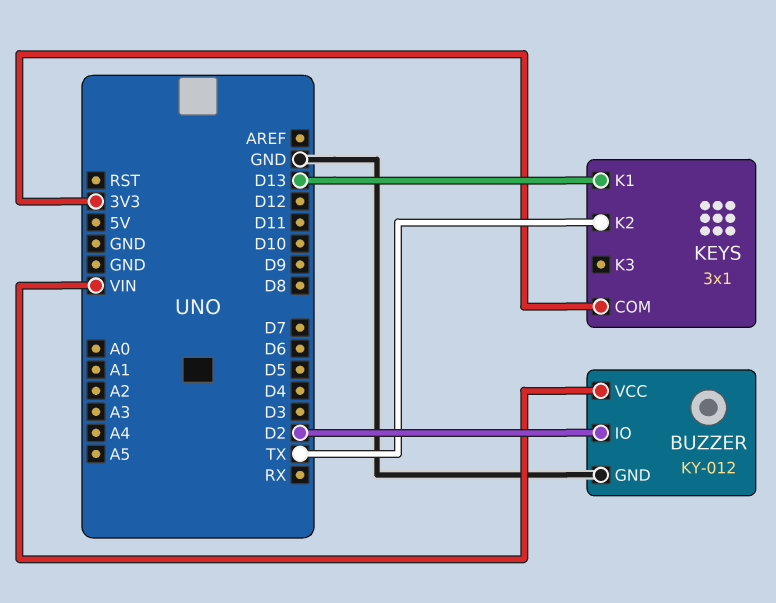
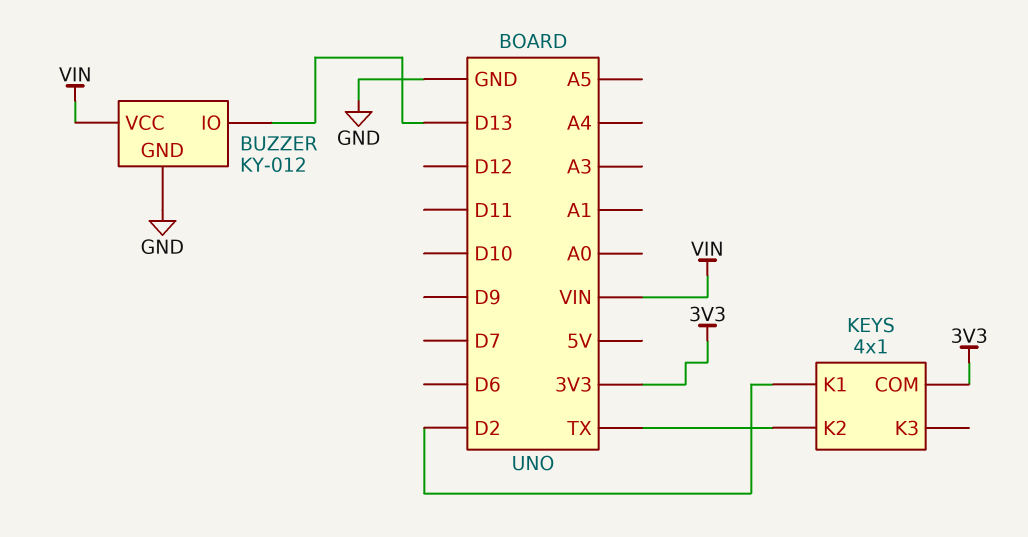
BUZZER pin IO: D2 -> D13
KEYS: 3x1 -> 4x1
KEYS pin K1: D13 -> D2

